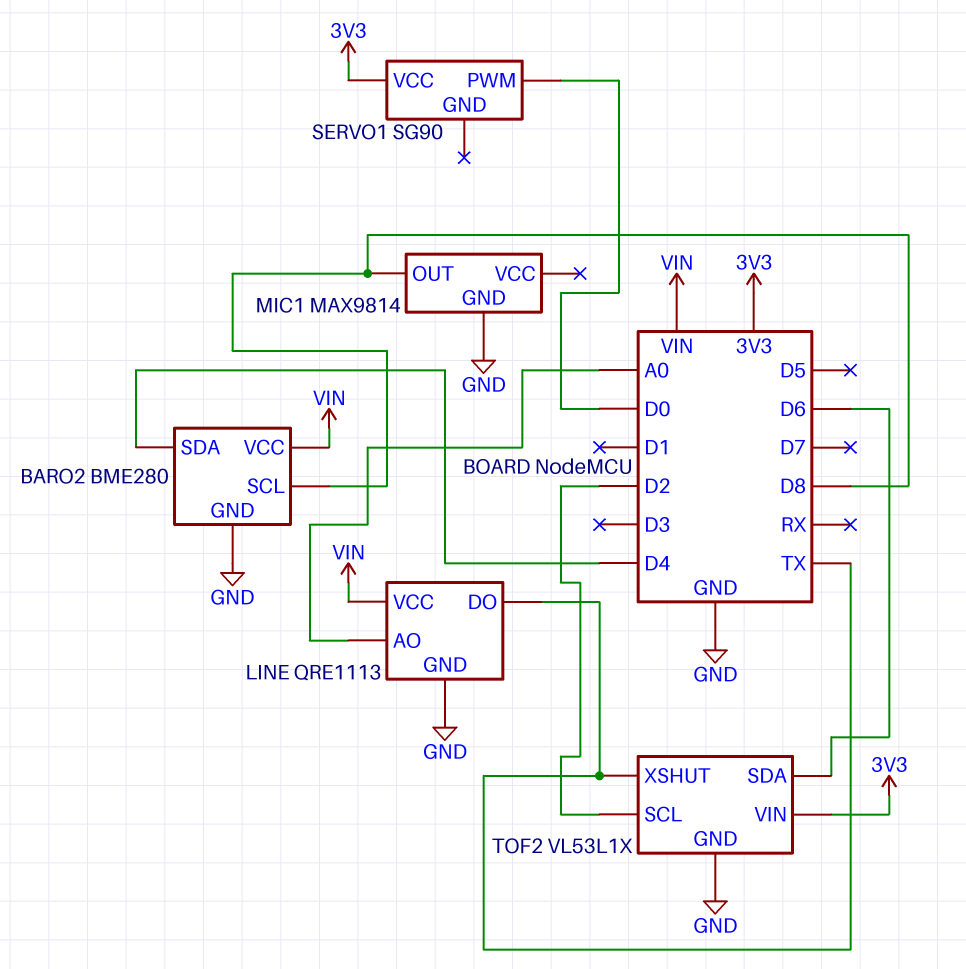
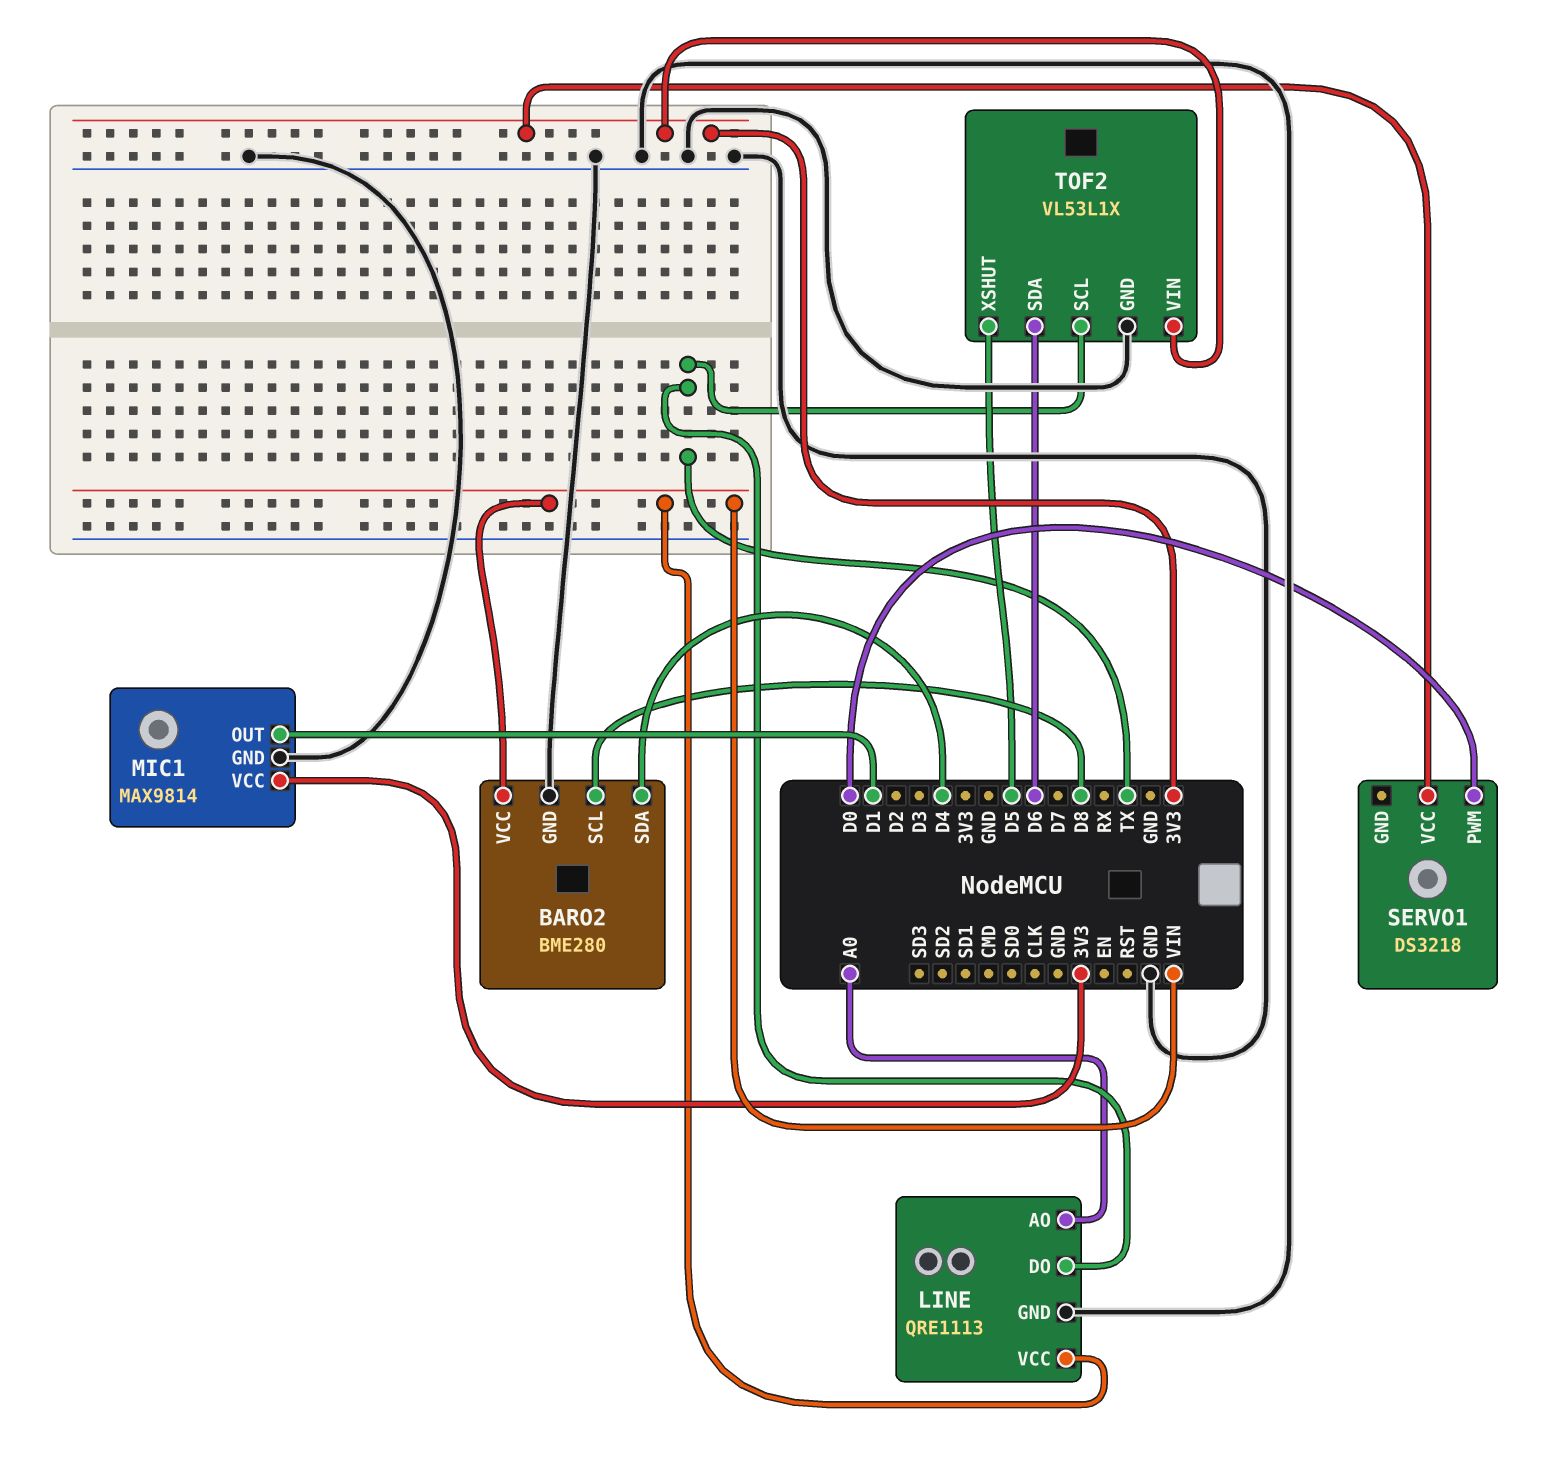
MIC1 pin OUT: D8 -> D1
MIC1 pin VCC: none -> 3V3
SERVO1: SG90 -> DS3218
TOF2 pin SCL: D2 -> TX
TOF2 pin XSHUT: TX -> D5

